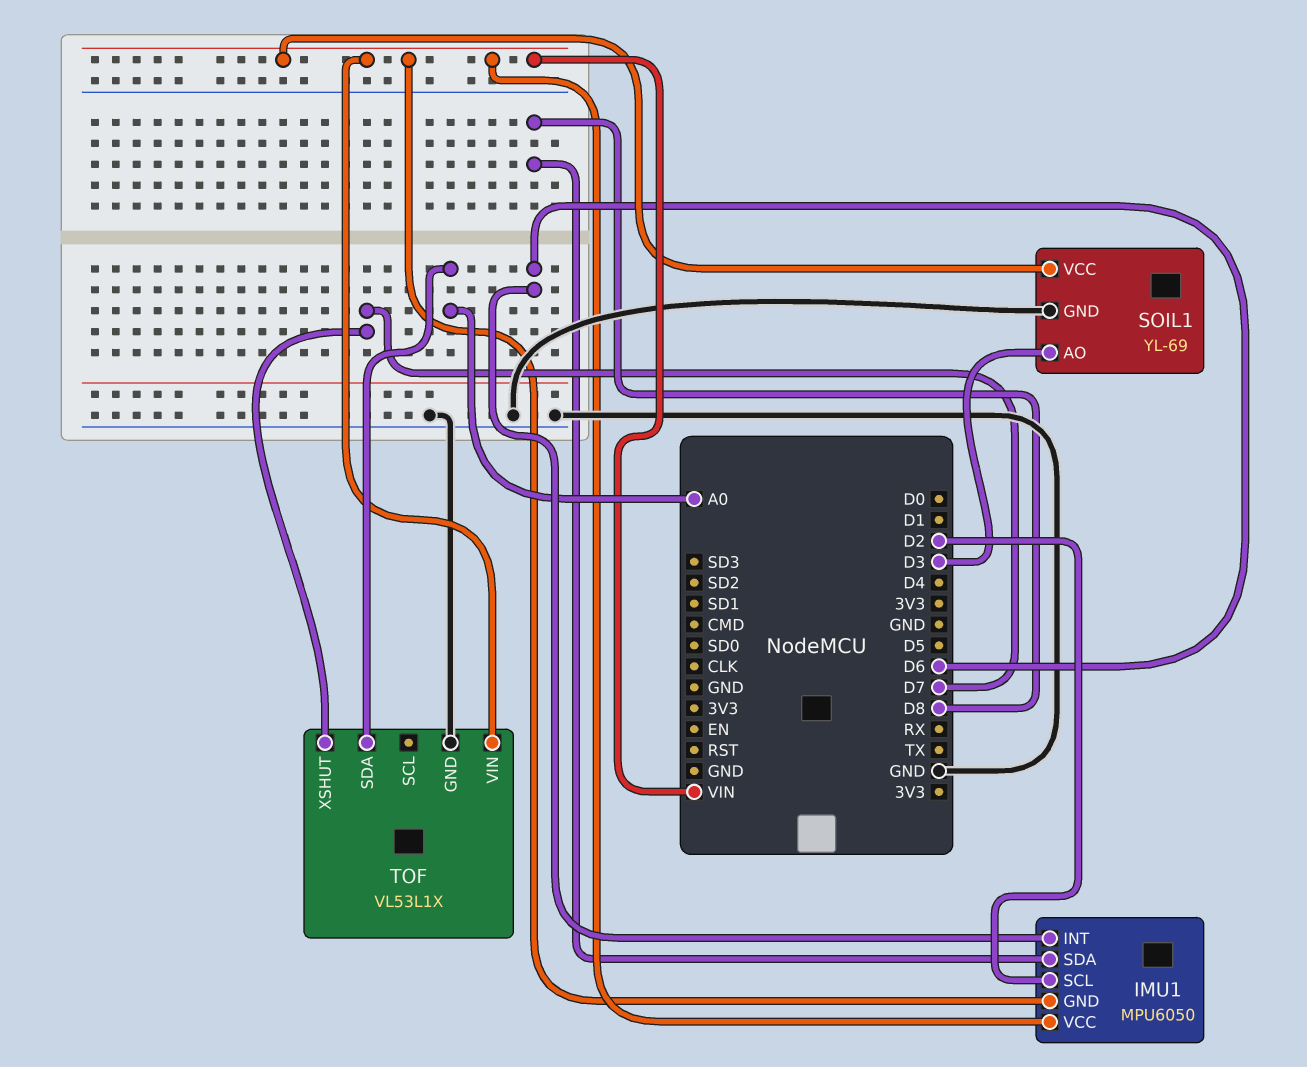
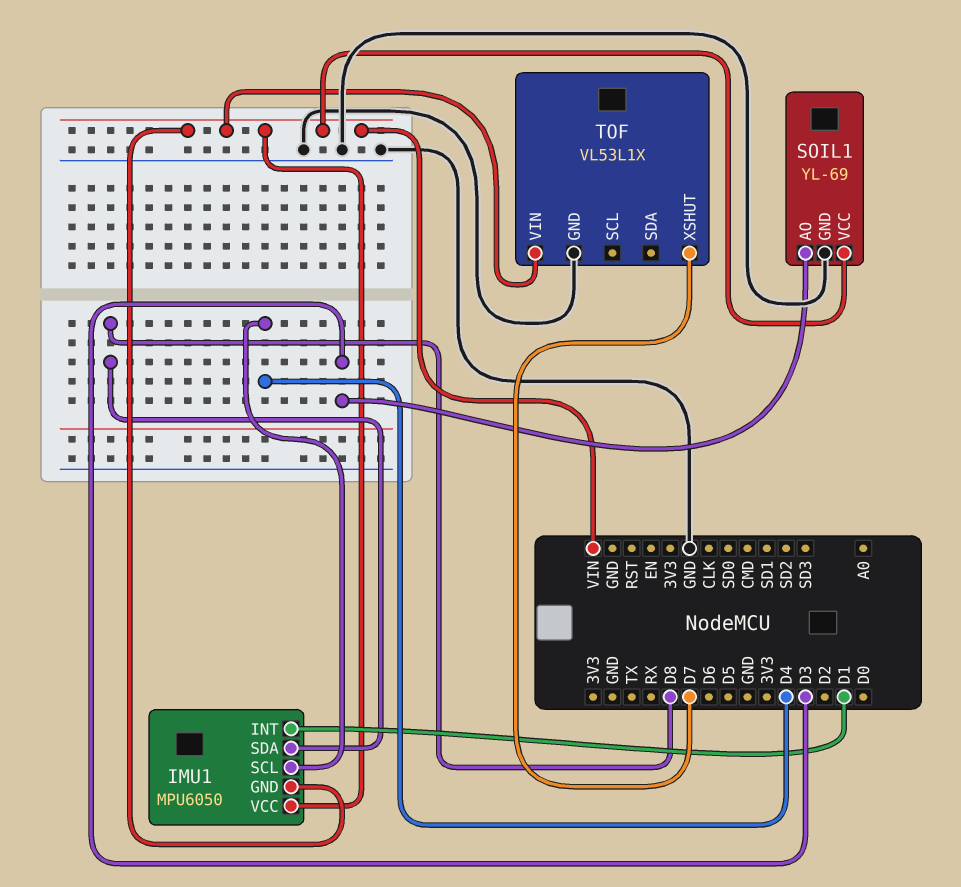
IMU1 pin INT: D6 -> D1
IMU1 pin SCL: D2 -> D4
TOF pin SDA: A0 -> none

